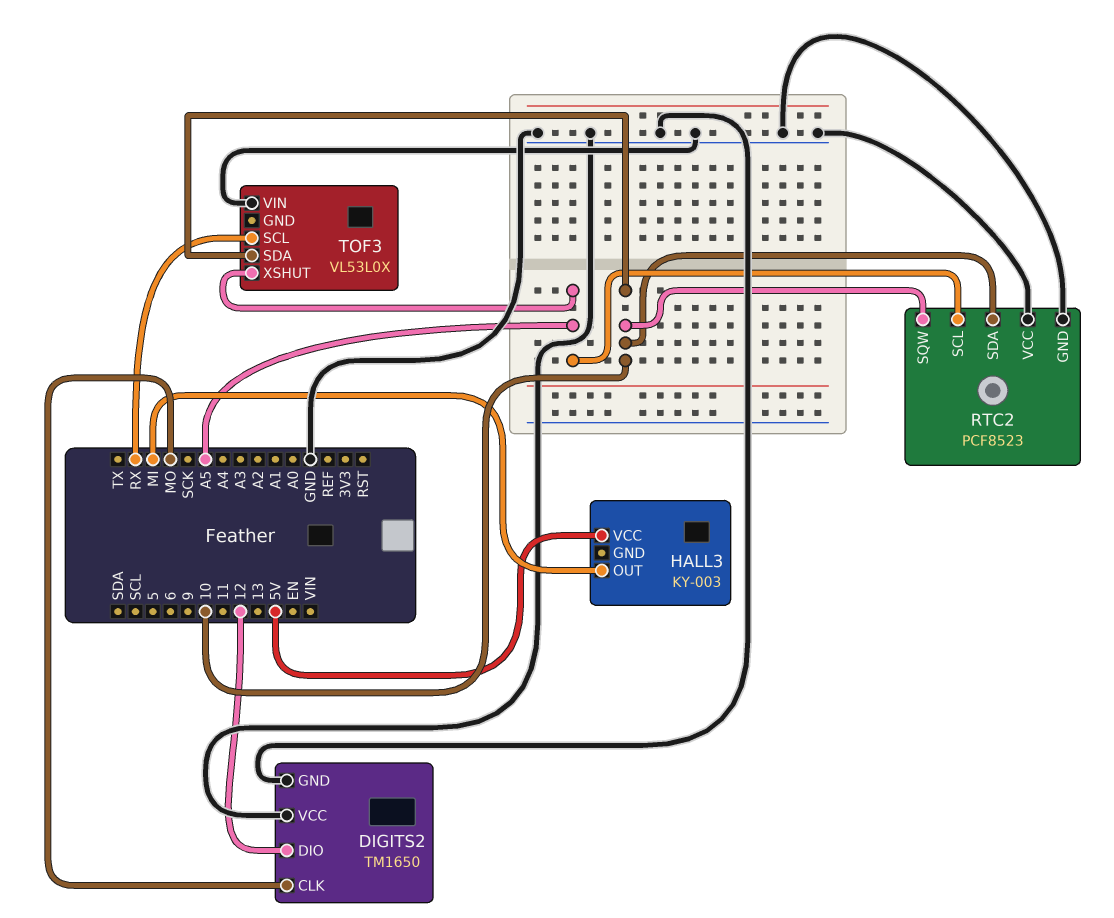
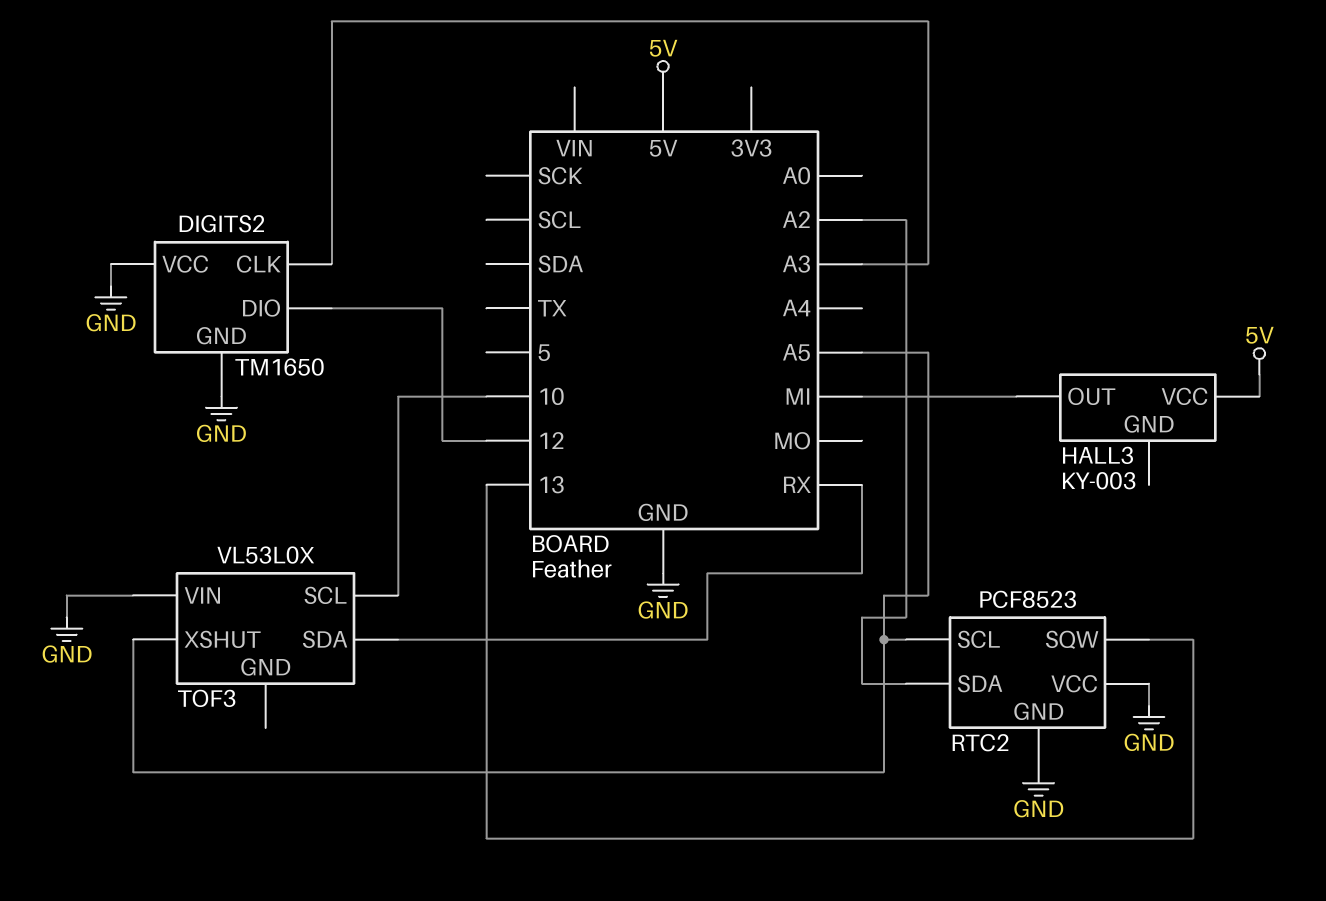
DIGITS2 pin CLK: MO -> A3
RTC2 pin SDA: 10 -> A2
RTC2 pin SQW: 10 -> 13
TOF3 pin SCL: RX -> 10
TOF3 pin SDA: 10 -> RX

